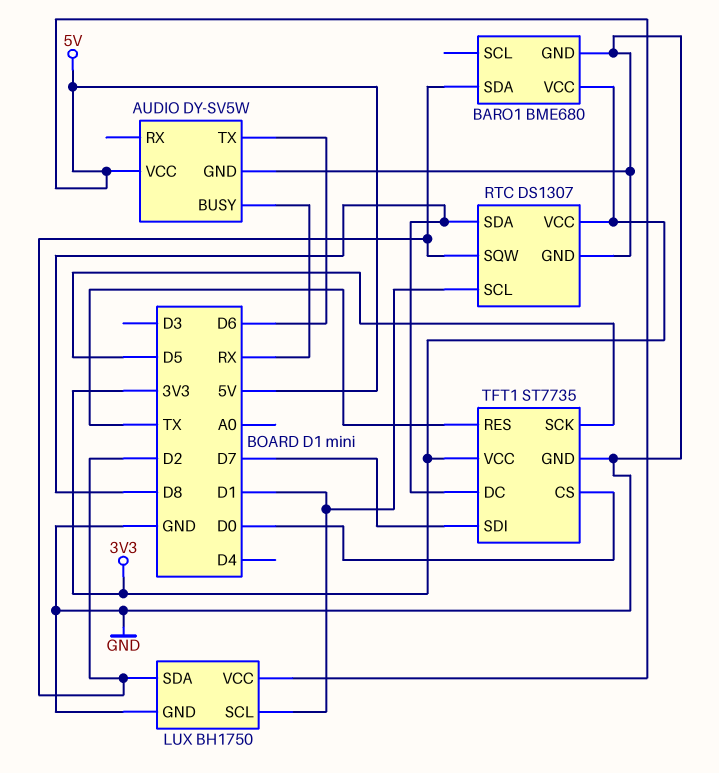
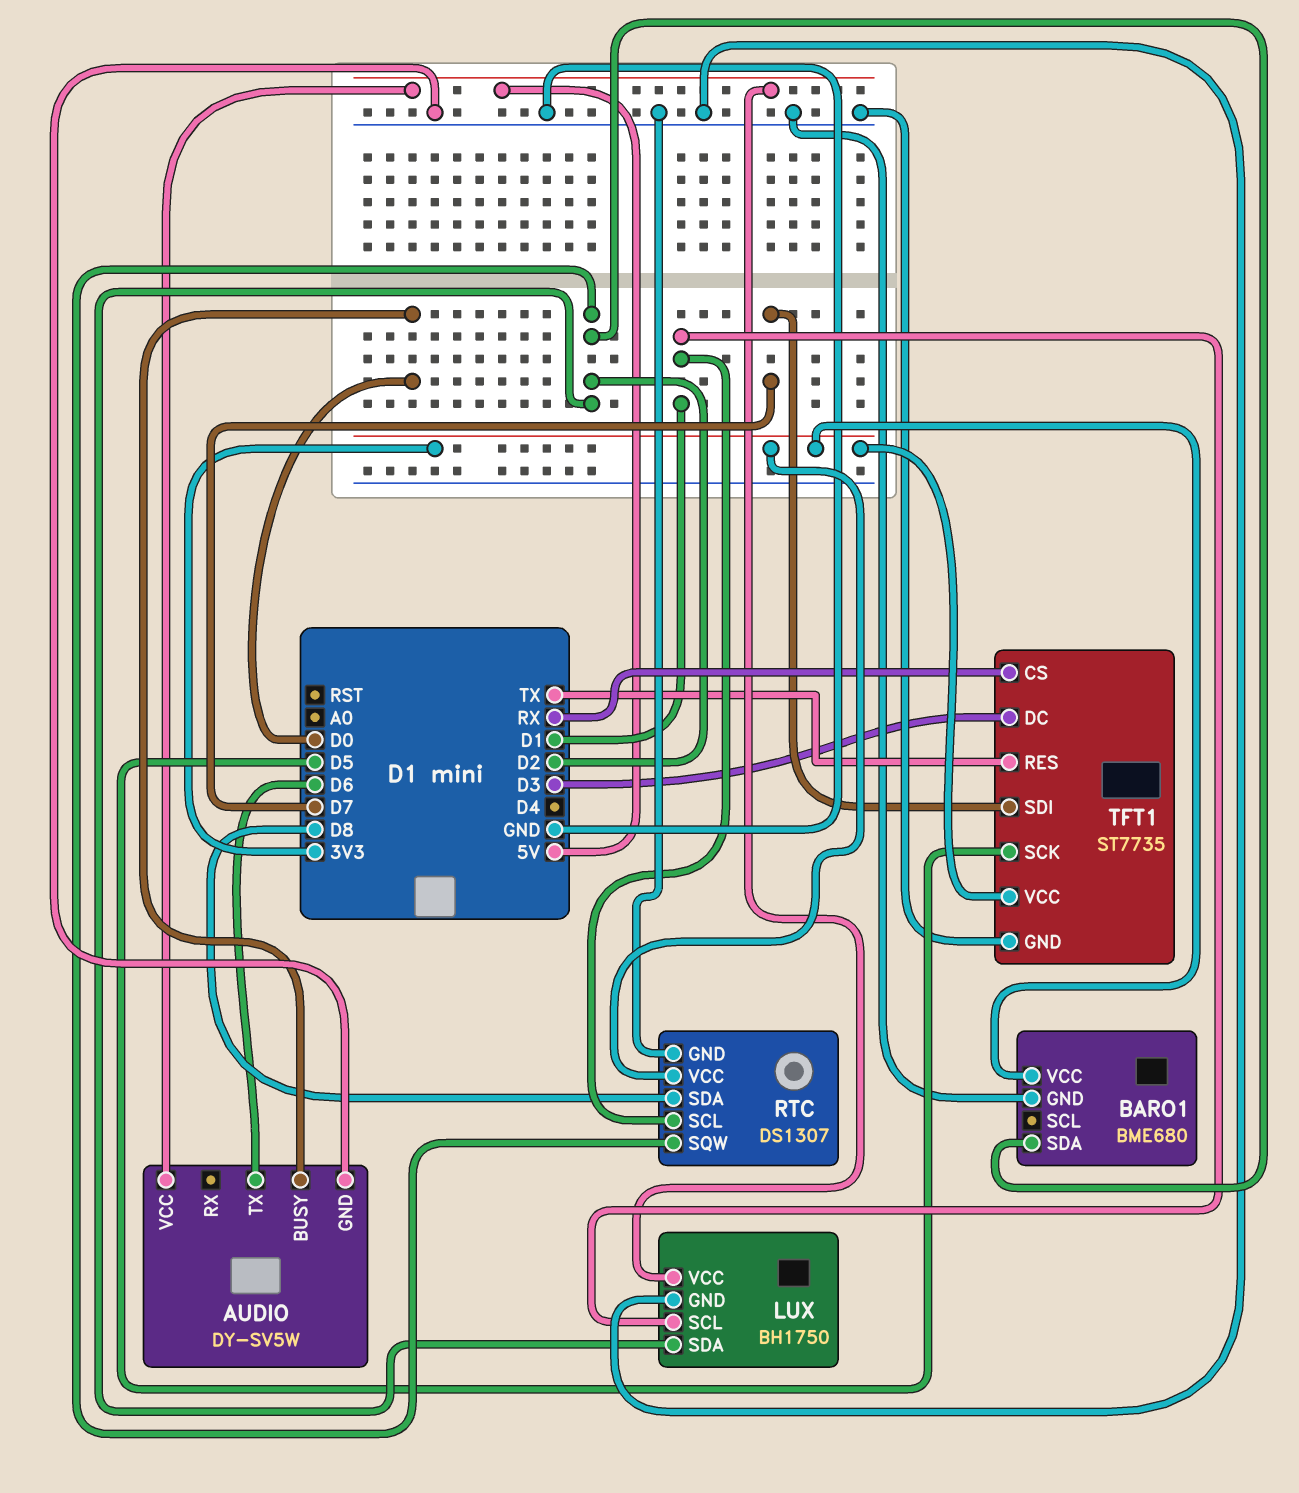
AUDIO pin BUSY: RX -> D0
TFT1 pin CS: D0 -> RX
TFT1 pin DC: D8 -> D3

